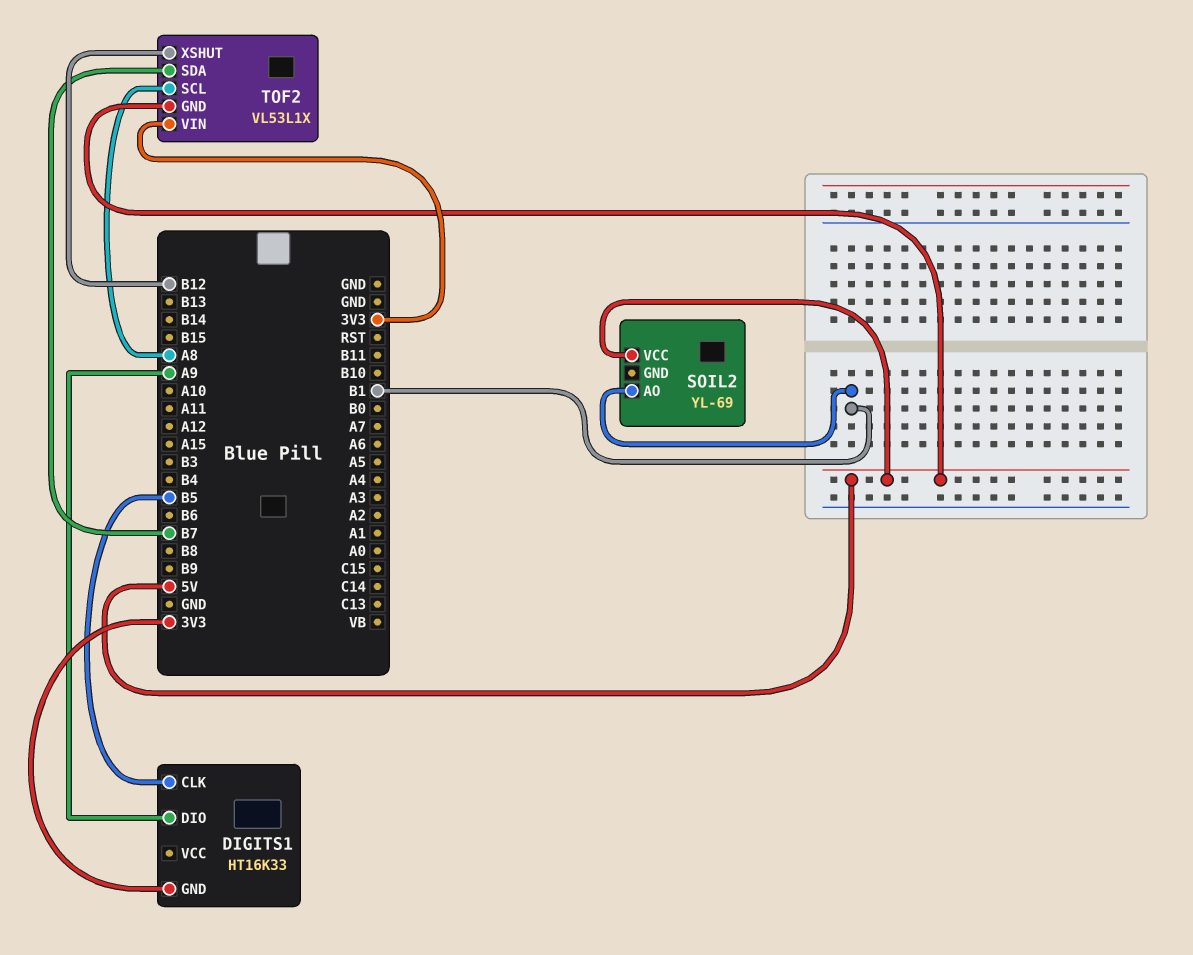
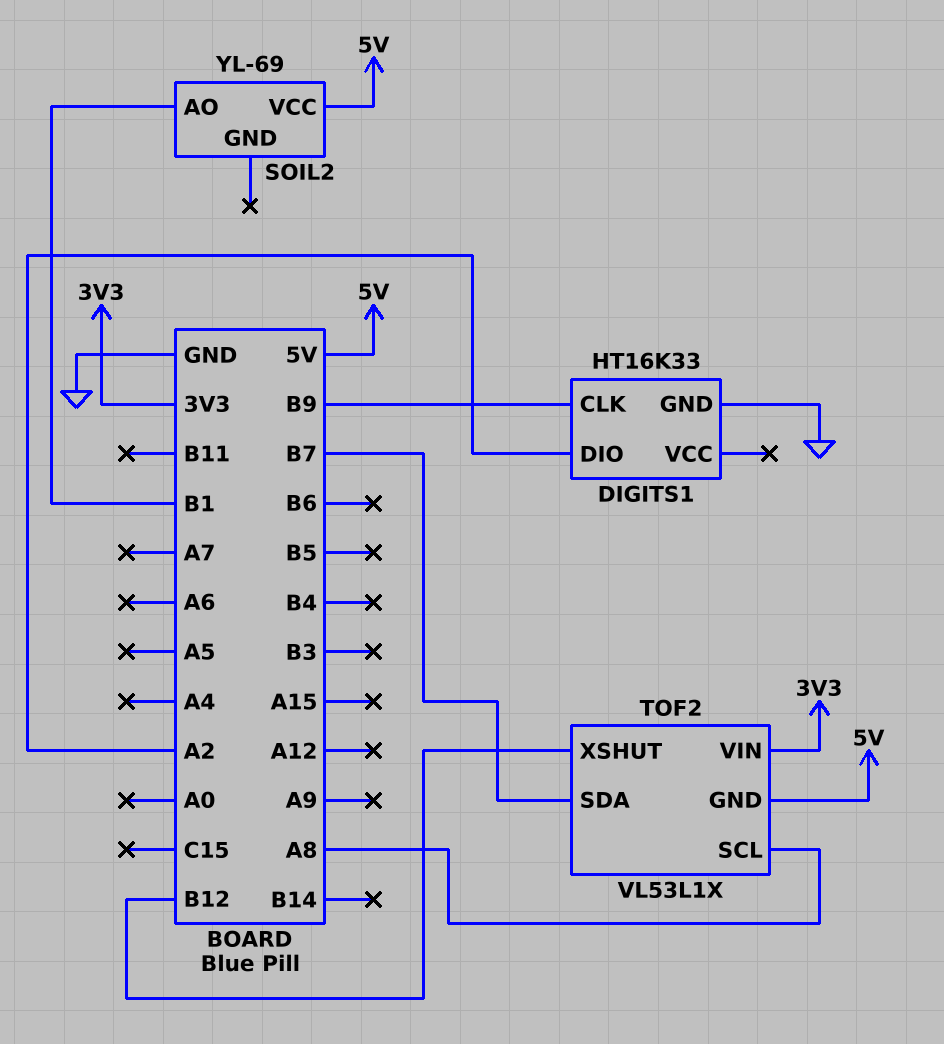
DIGITS1 pin CLK: B5 -> B9
DIGITS1 pin DIO: A9 -> A2
DIGITS1 pin GND: 3V3 -> GND

